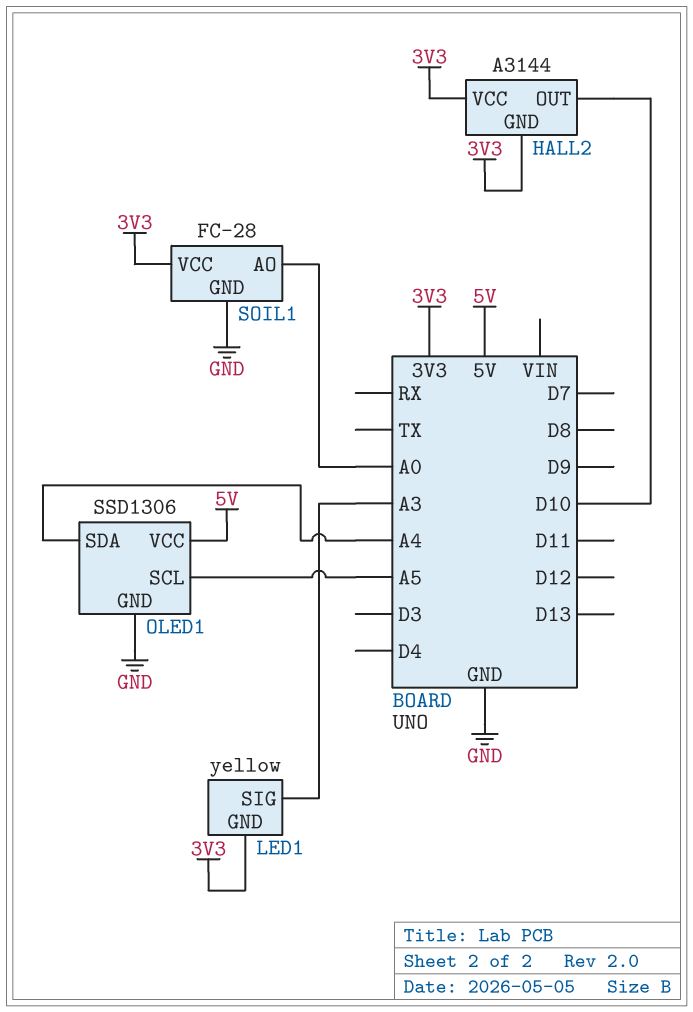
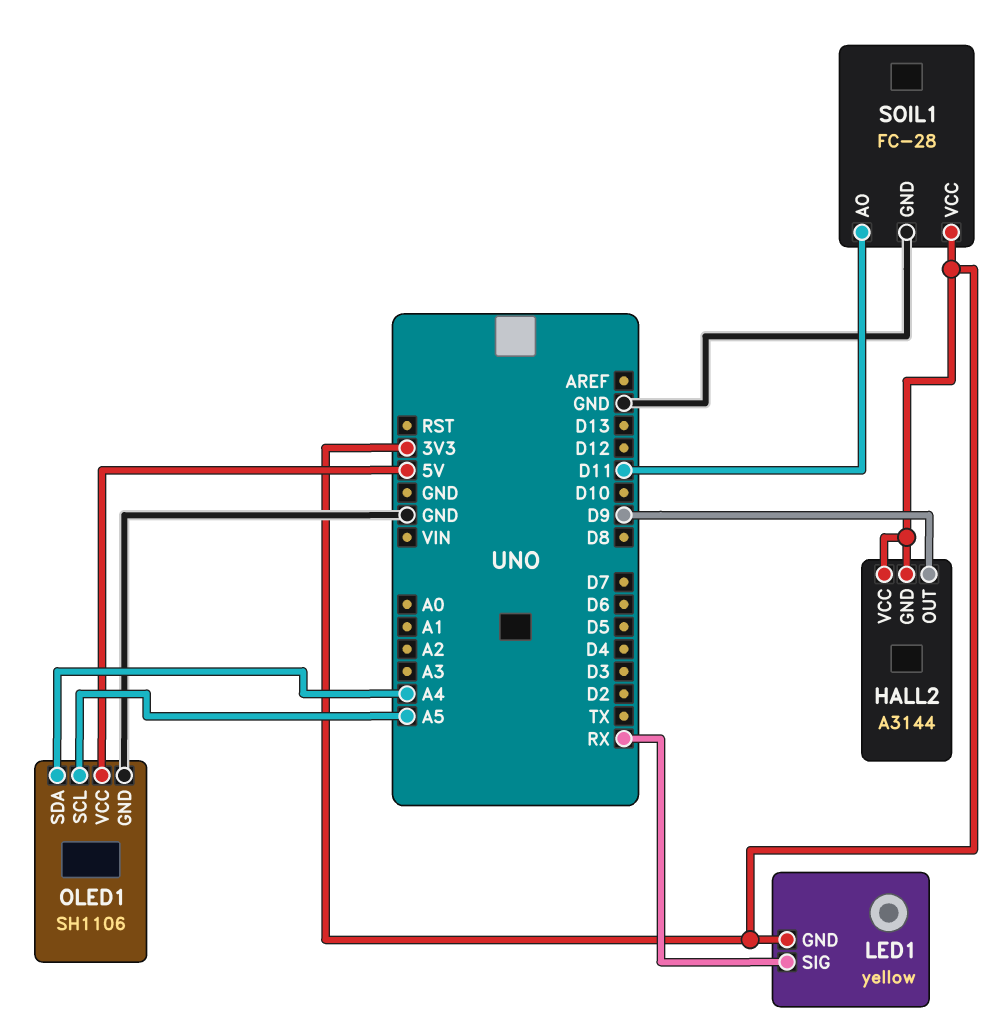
HALL2 pin OUT: D10 -> D9
LED1 pin SIG: A3 -> RX
OLED1: SSD1306 -> SH1106
SOIL1 pin AO: A0 -> D11

